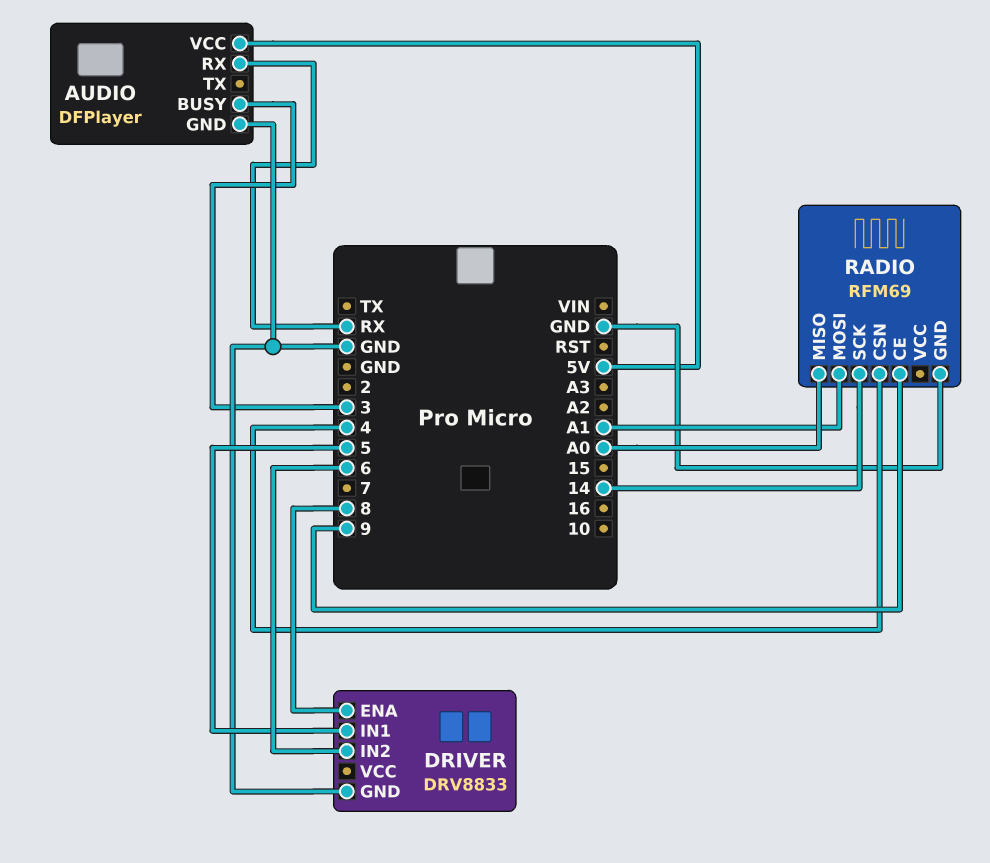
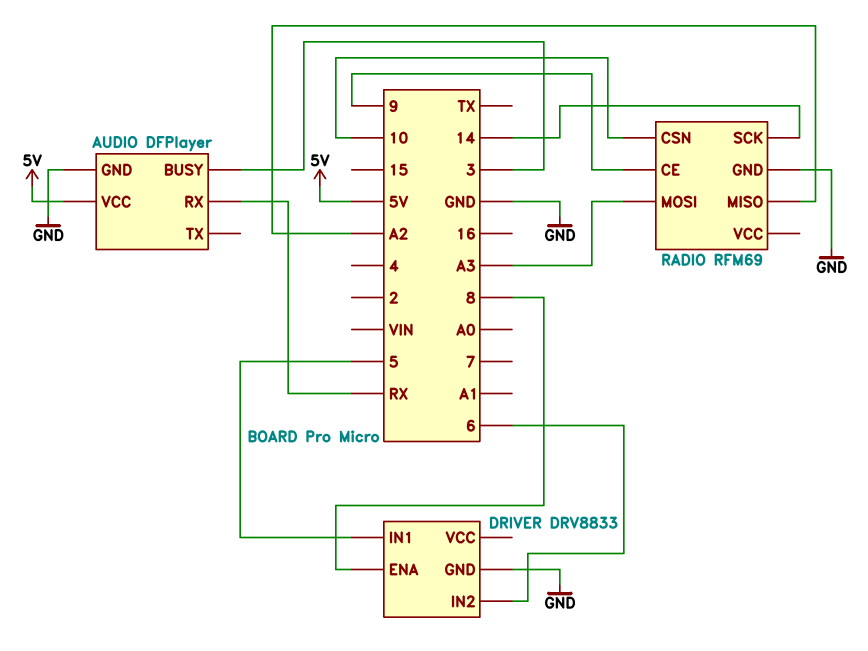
RADIO pin CSN: 4 -> 10
RADIO pin MISO: A0 -> A2
RADIO pin MOSI: A1 -> A3

